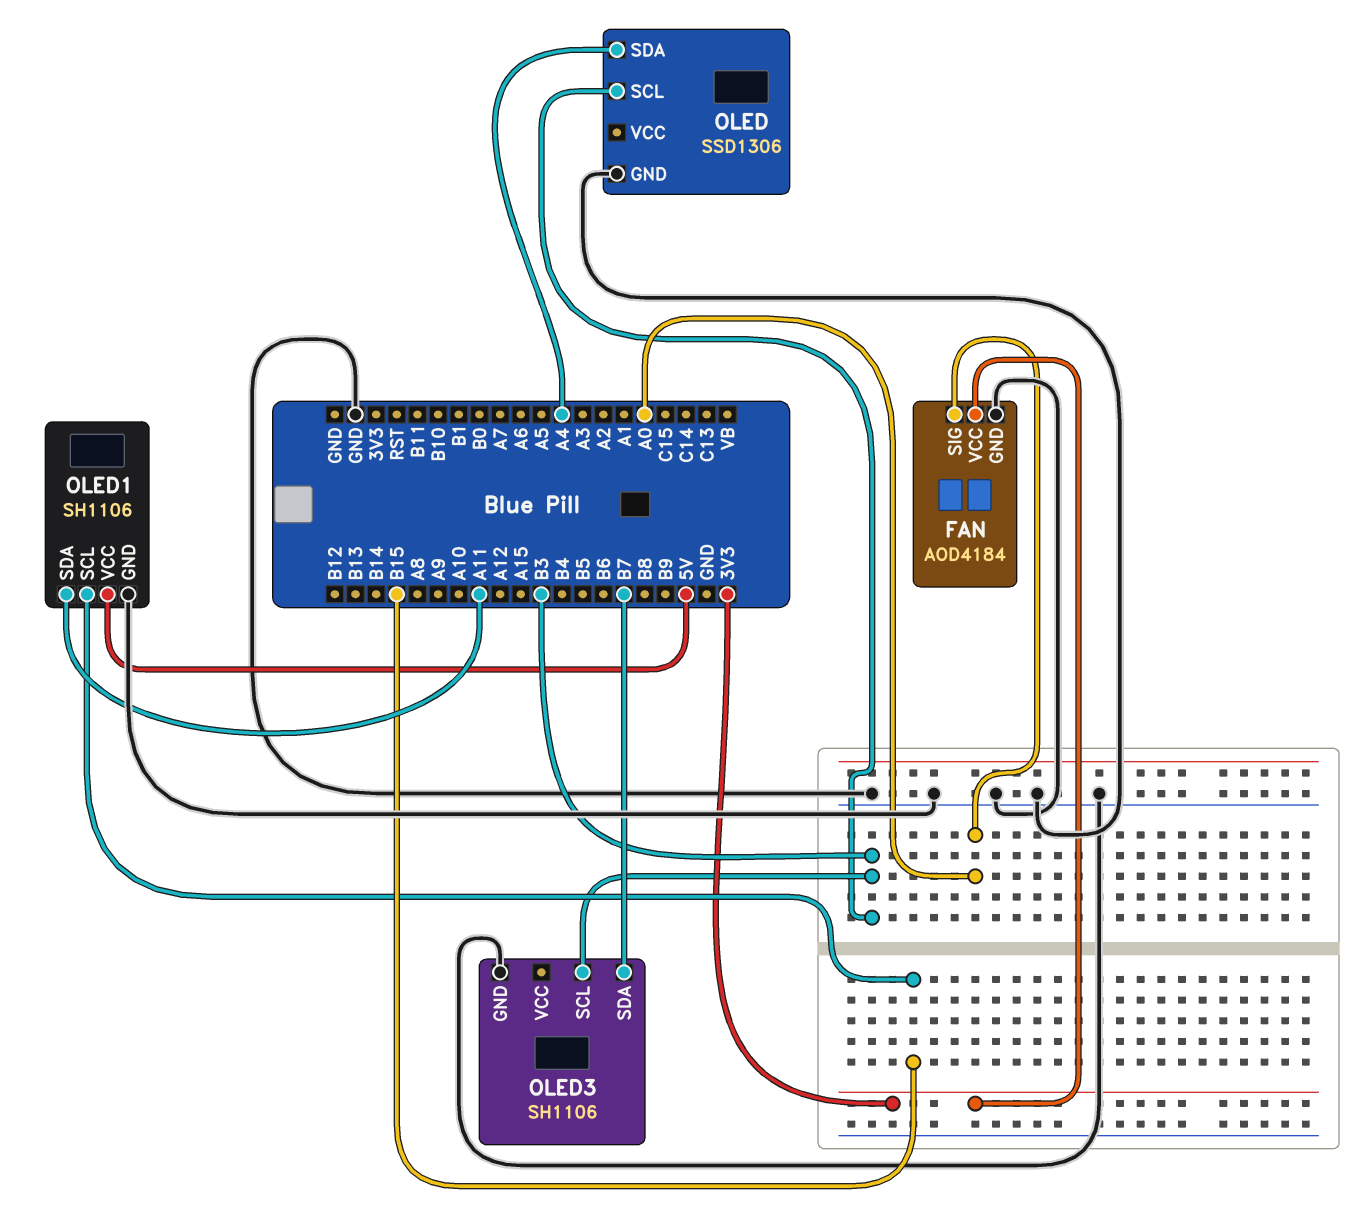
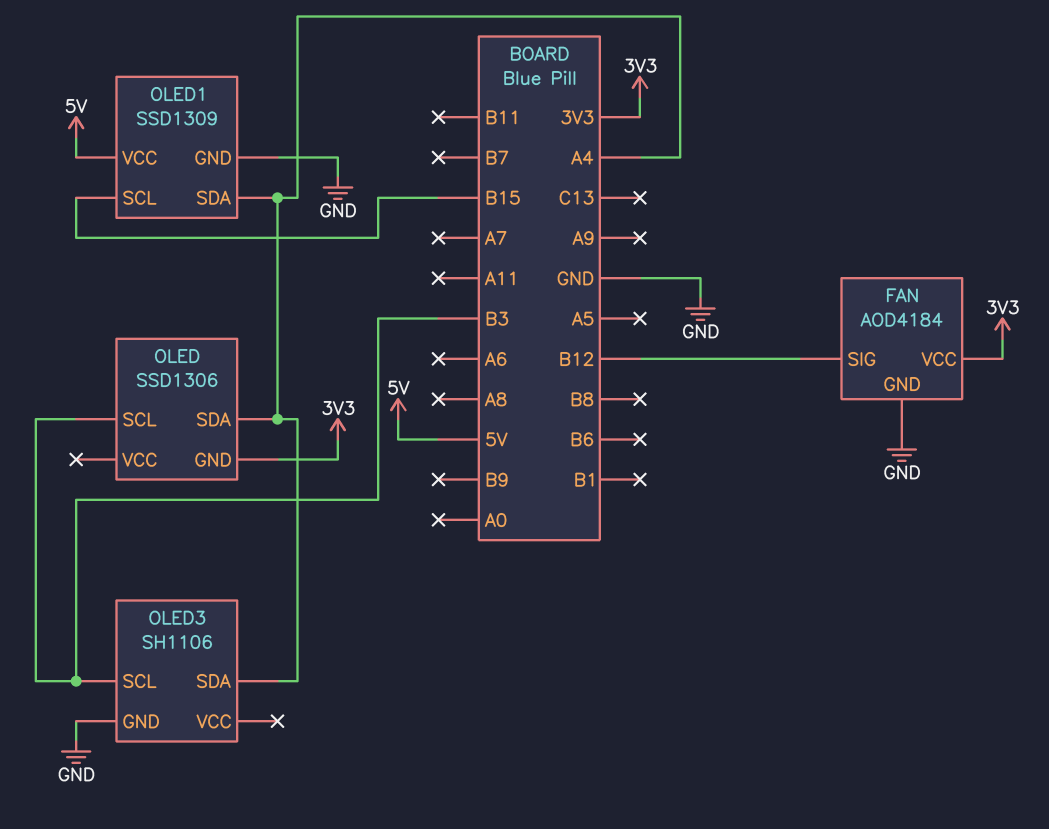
FAN pin SIG: A0 -> B12
OLED pin GND: GND -> 3V3
OLED1: SH1106 -> SSD1309
OLED1 pin SDA: A11 -> A4
OLED3 pin SDA: B7 -> A4

